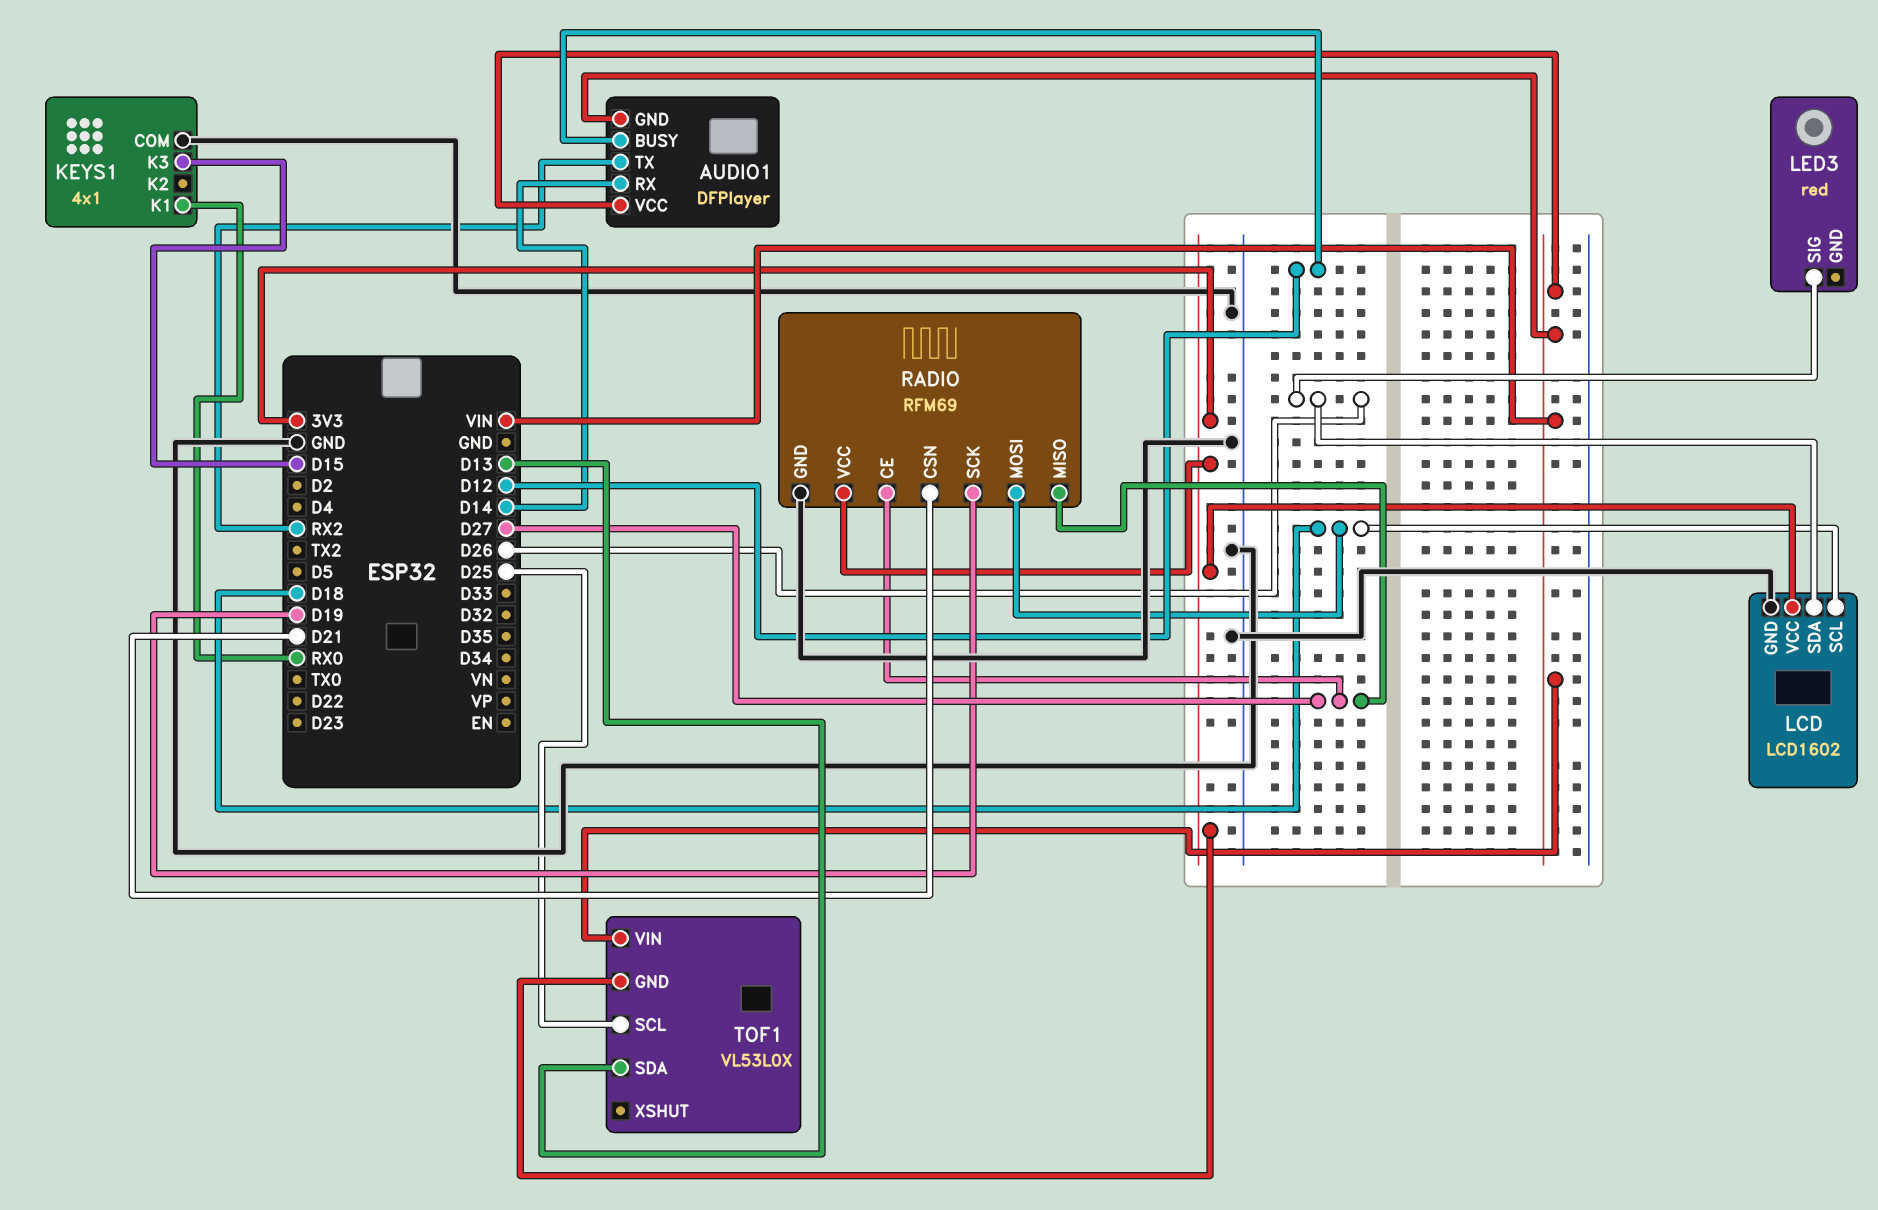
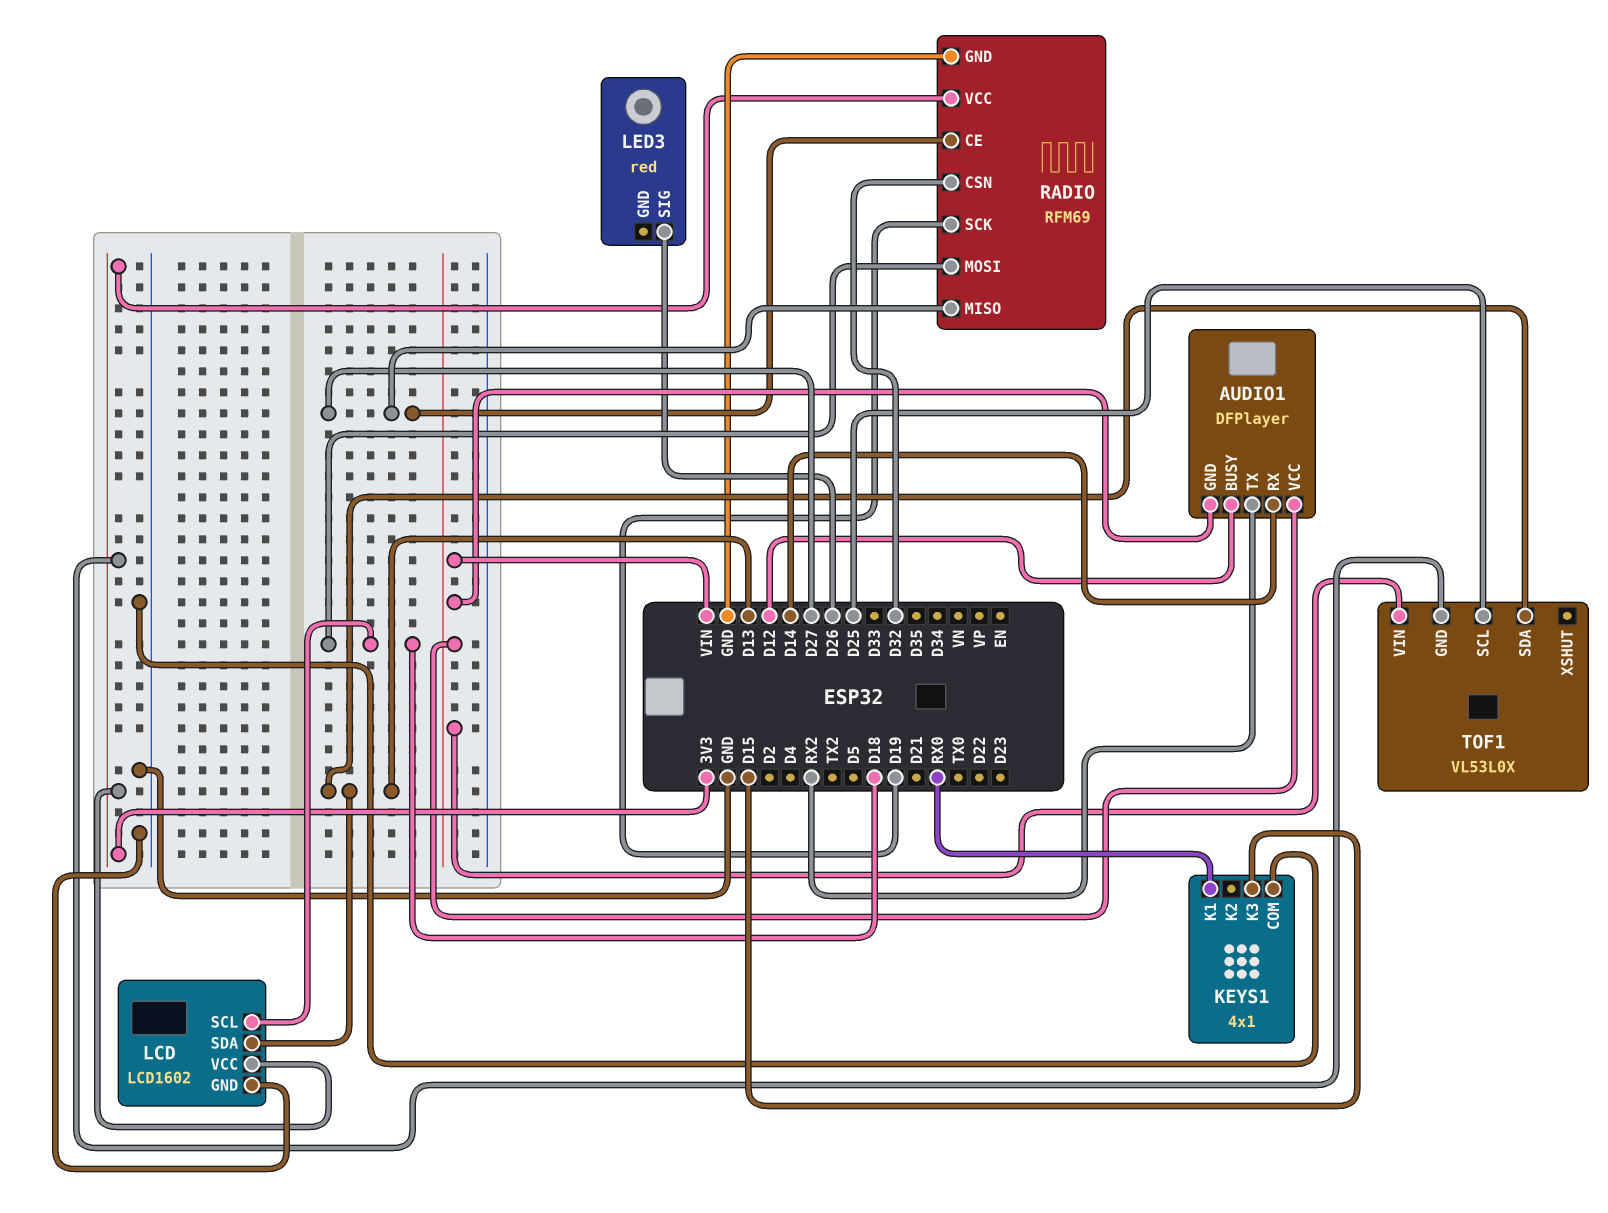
LCD pin SDA: D26 -> D13
RADIO pin CSN: D21 -> D32

